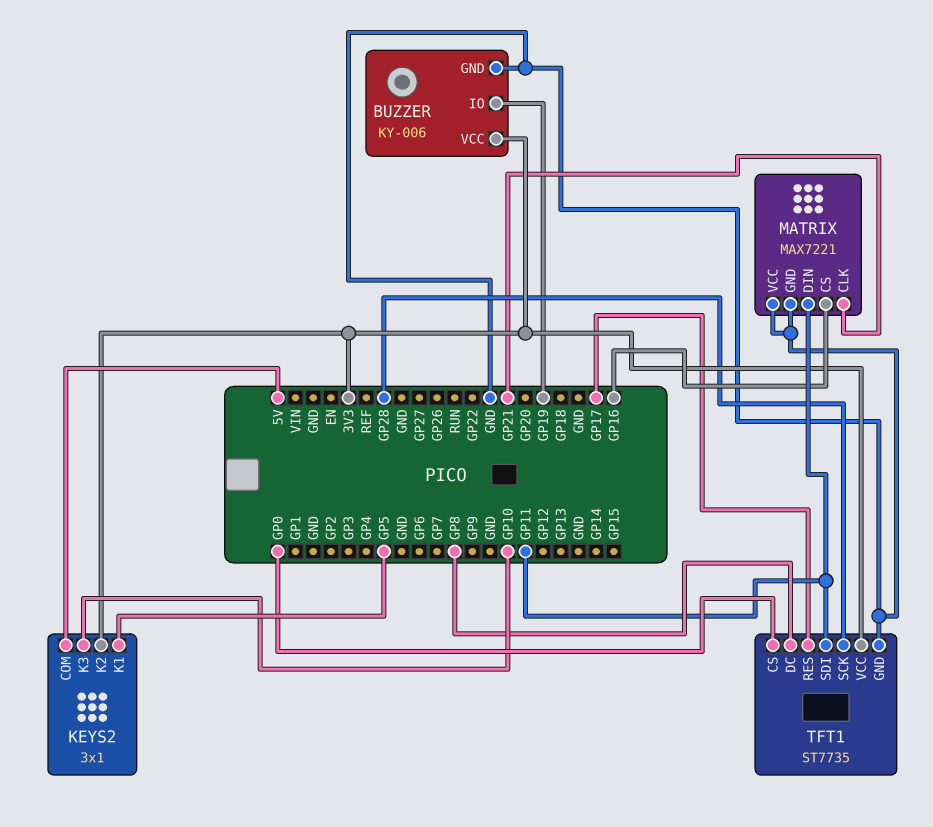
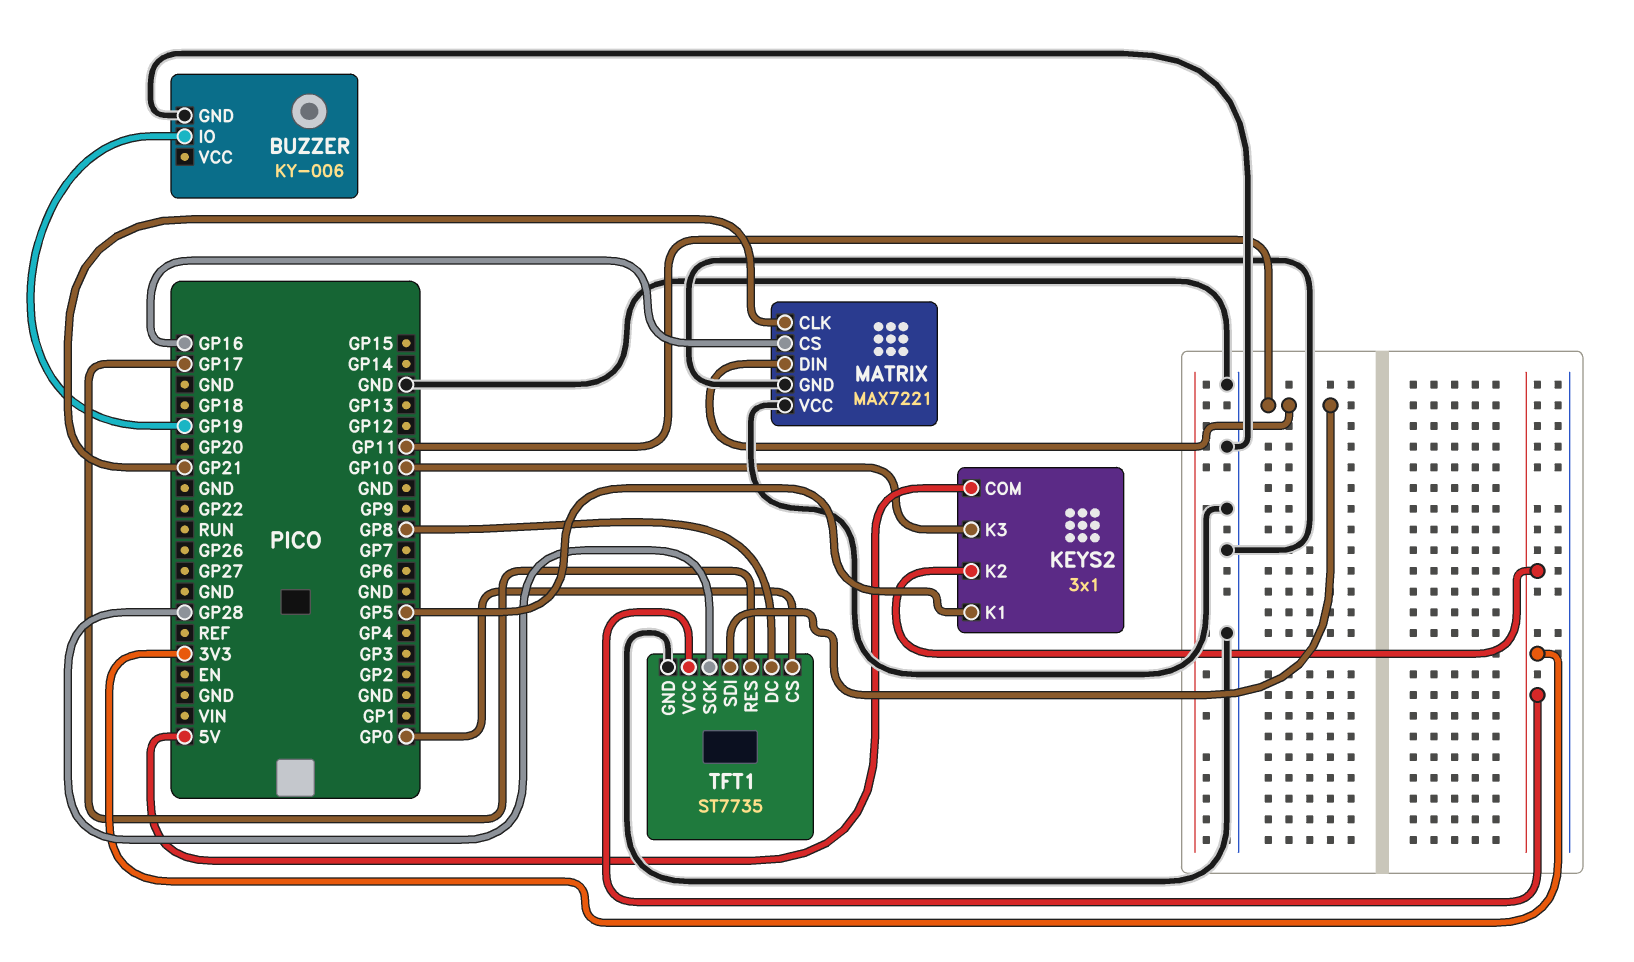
BUZZER pin VCC: 3V3 -> none

